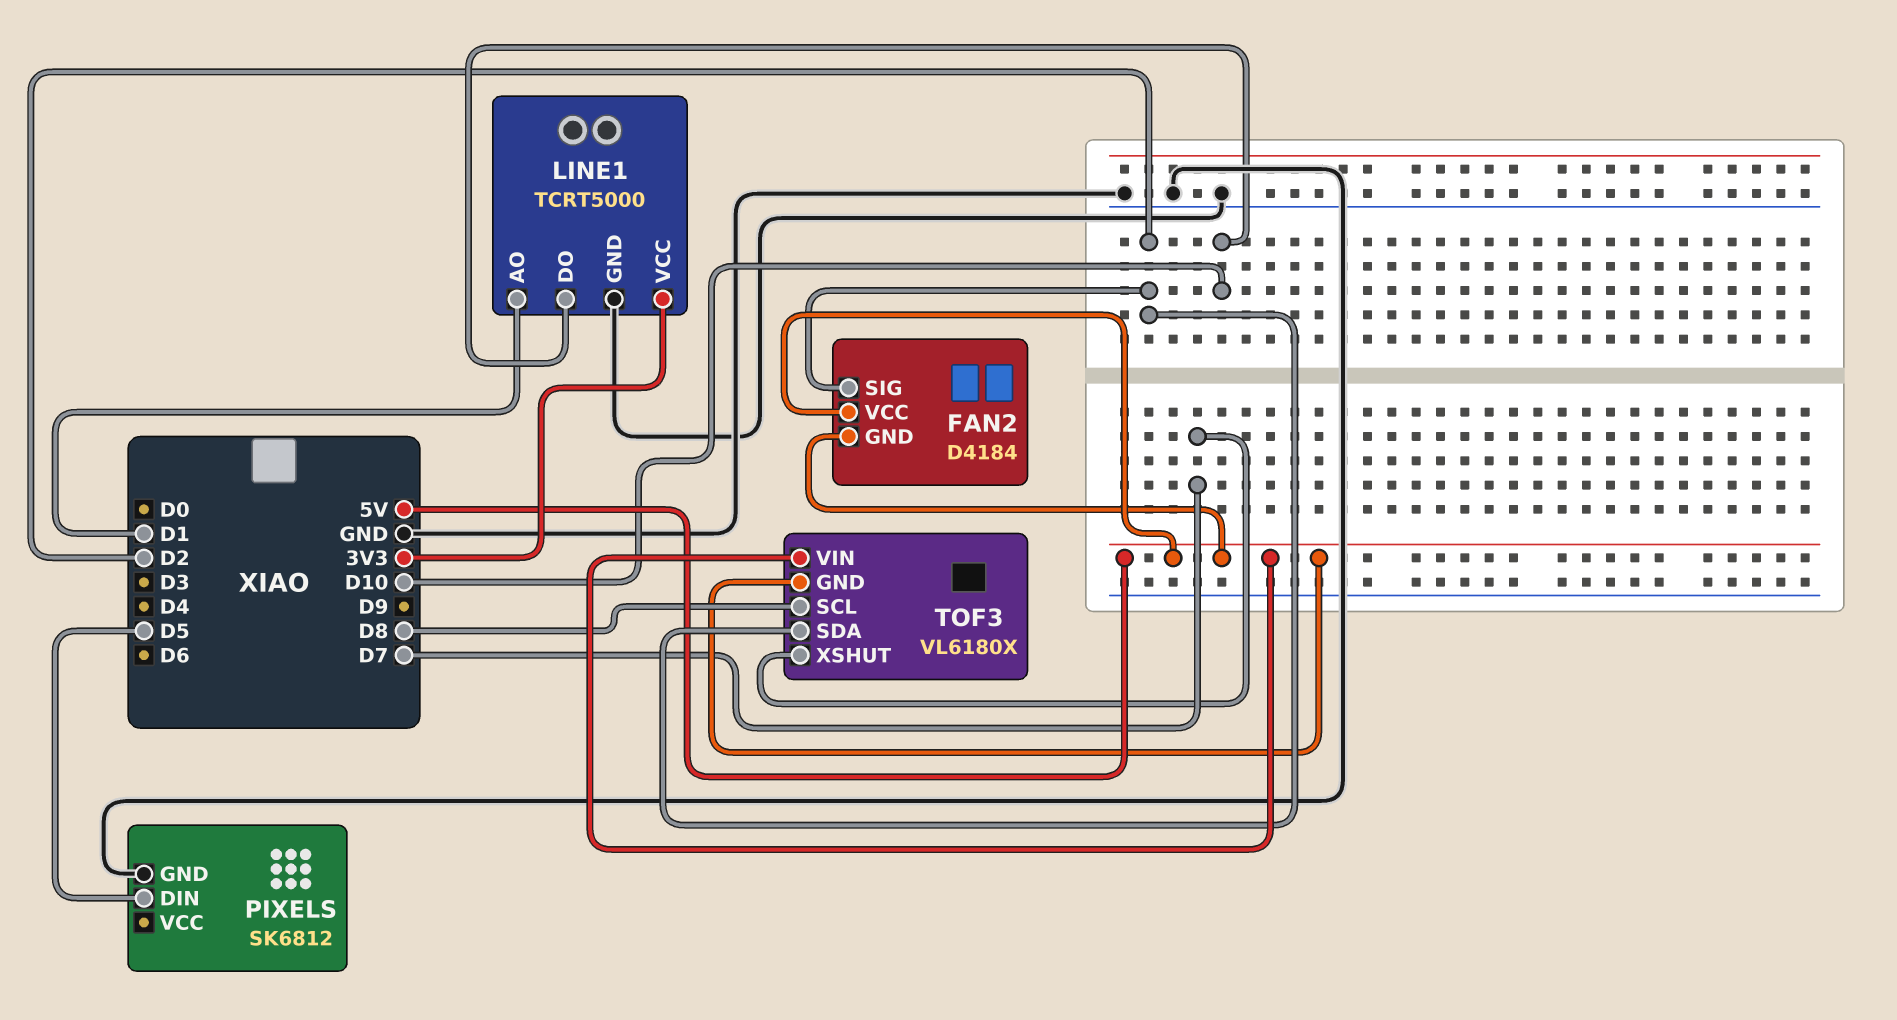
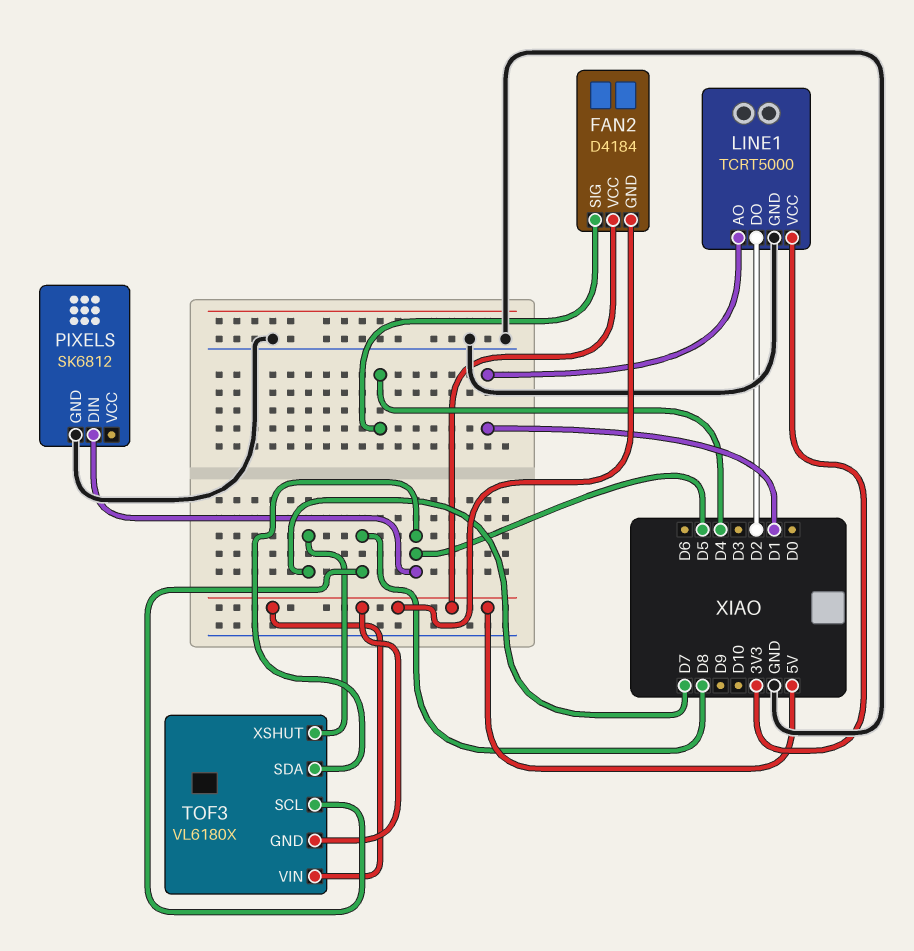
FAN2 pin SIG: D2 -> D4
LINE1 pin DO: D10 -> D2
TOF3 pin SDA: D2 -> D5

